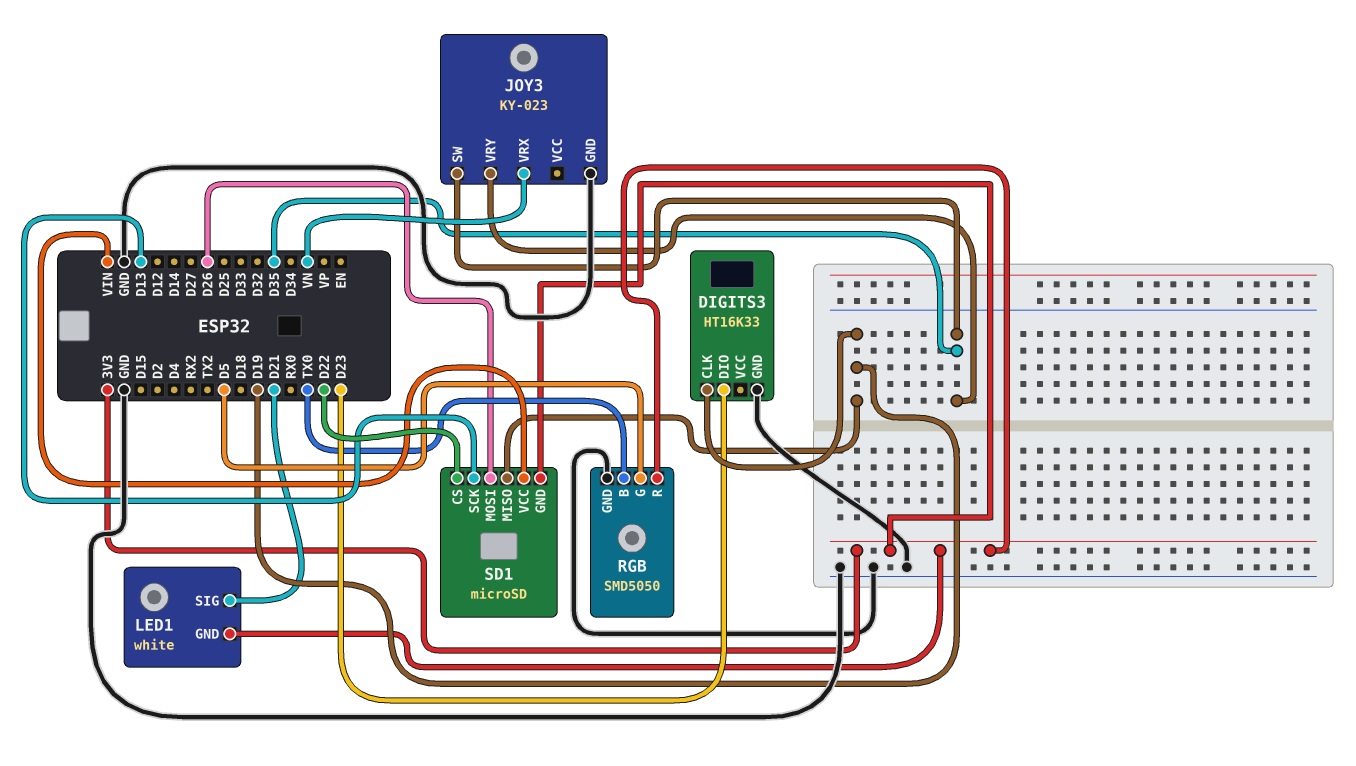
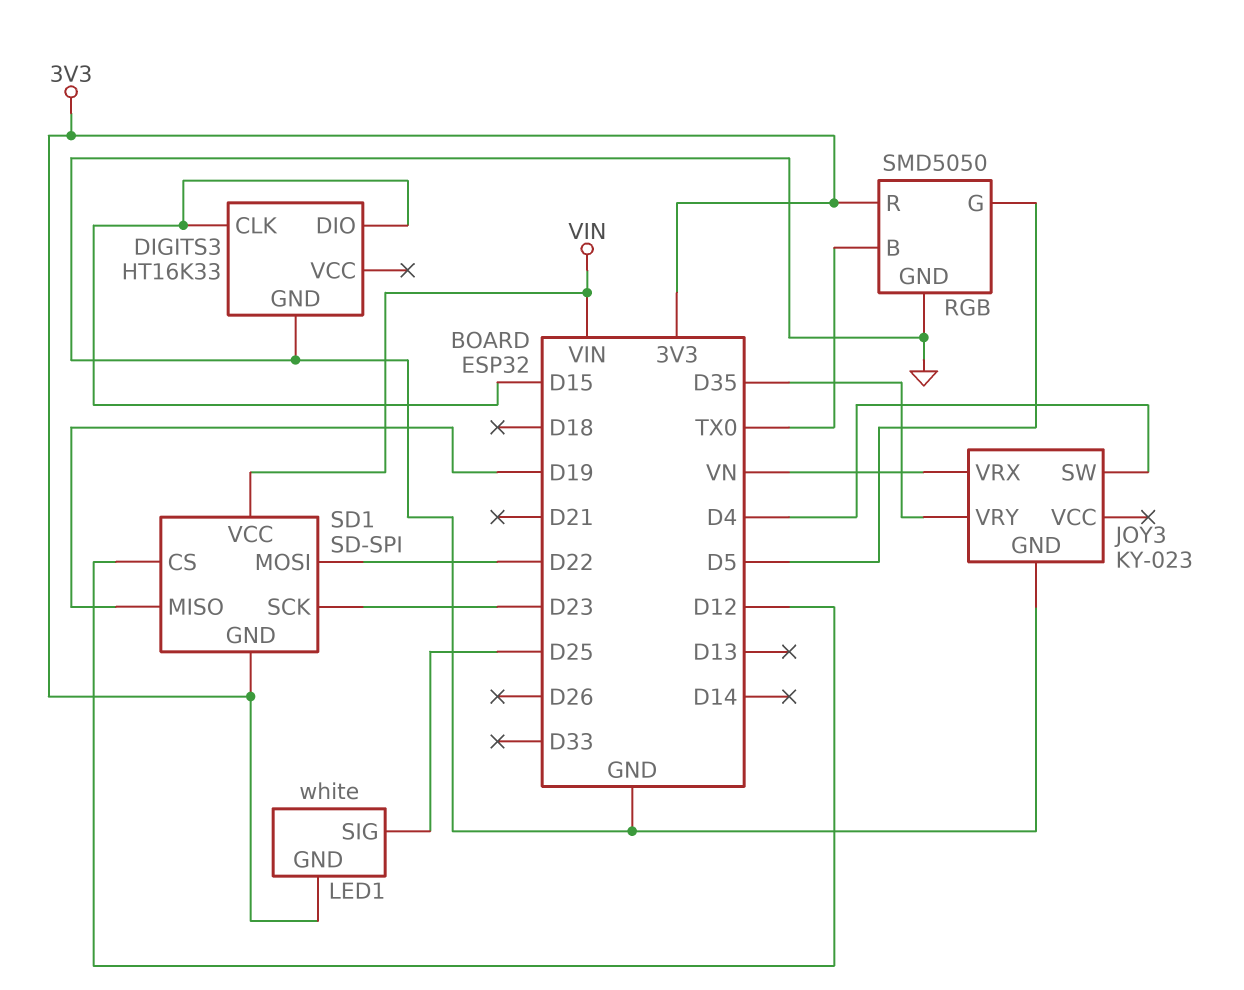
DIGITS3 pin CLK: D19 -> D15
DIGITS3 pin DIO: D23 -> D15
JOY3 pin SW: D35 -> D4
LED1 pin SIG: D21 -> D25
SD1: microSD -> SD-SPI
SD1 pin CS: D22 -> D12
SD1 pin MOSI: D26 -> D22
SD1 pin SCK: D13 -> D23

